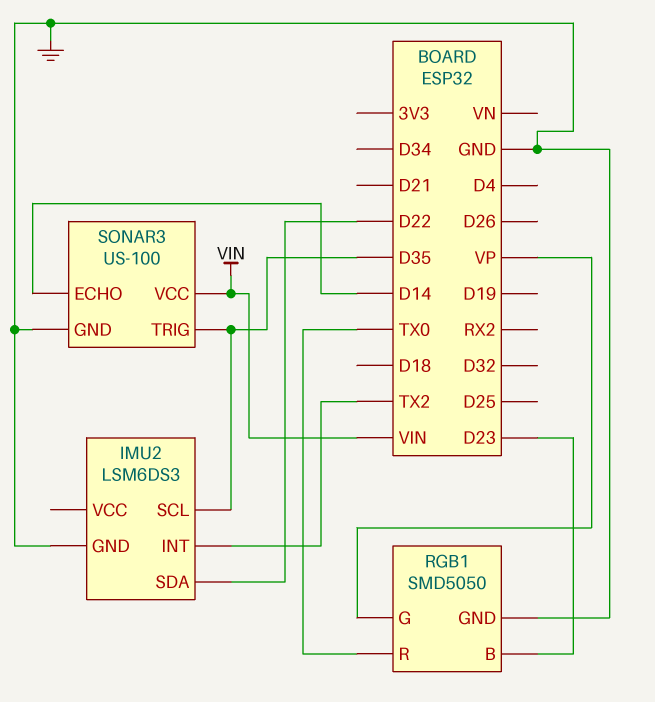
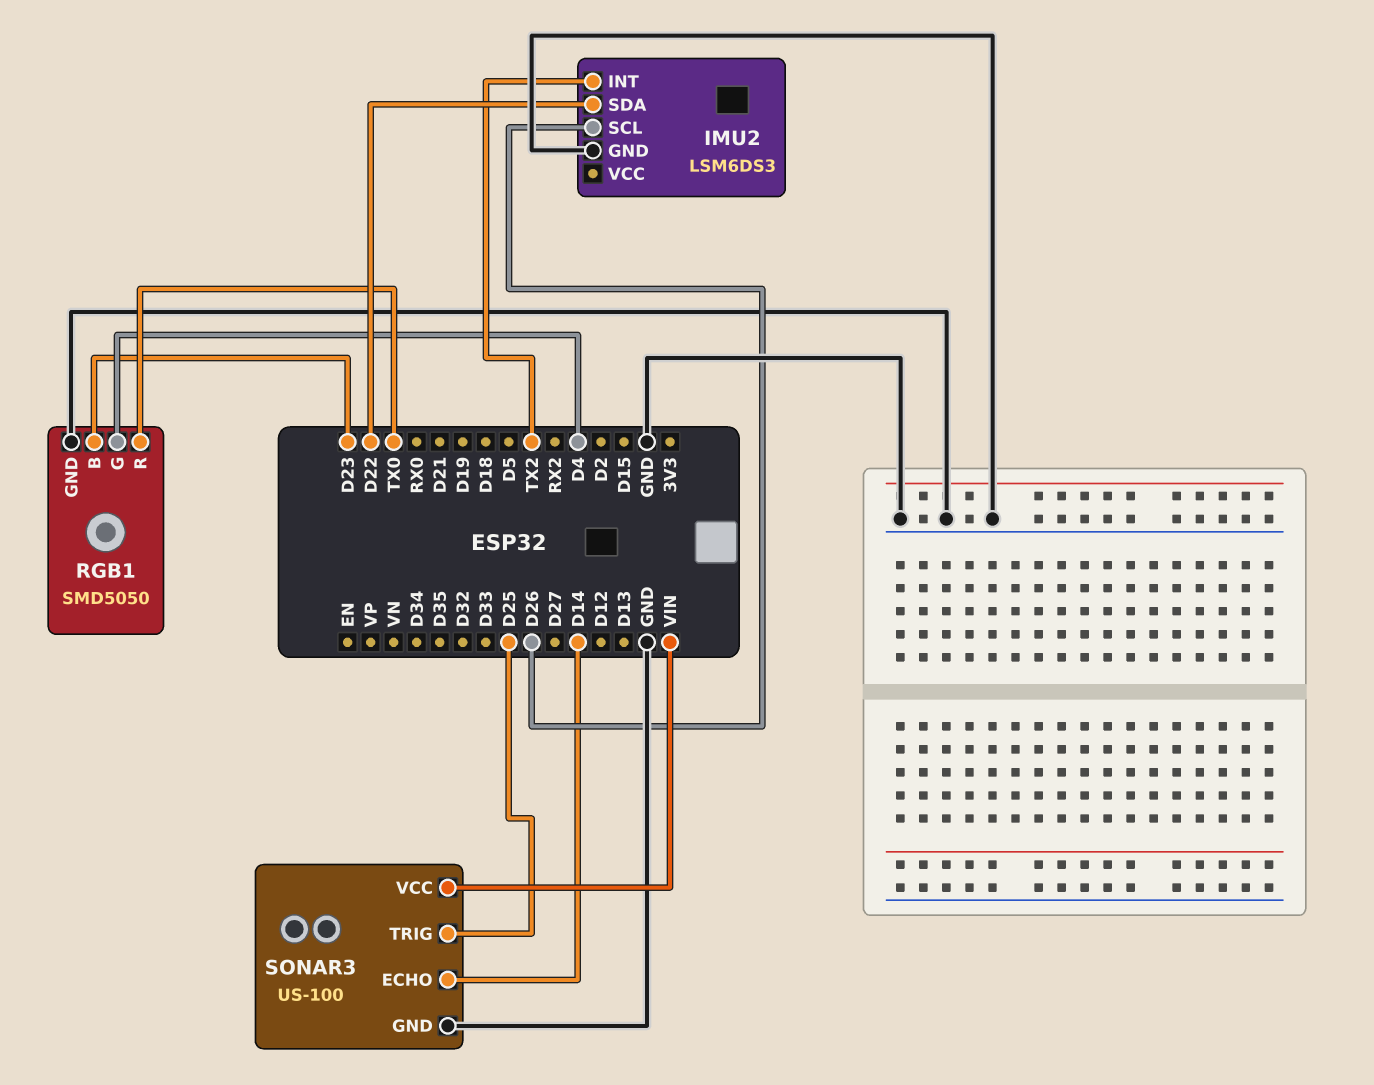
IMU2 pin SCL: D35 -> D26
RGB1 pin G: VP -> D4
SONAR3 pin TRIG: D35 -> D25

